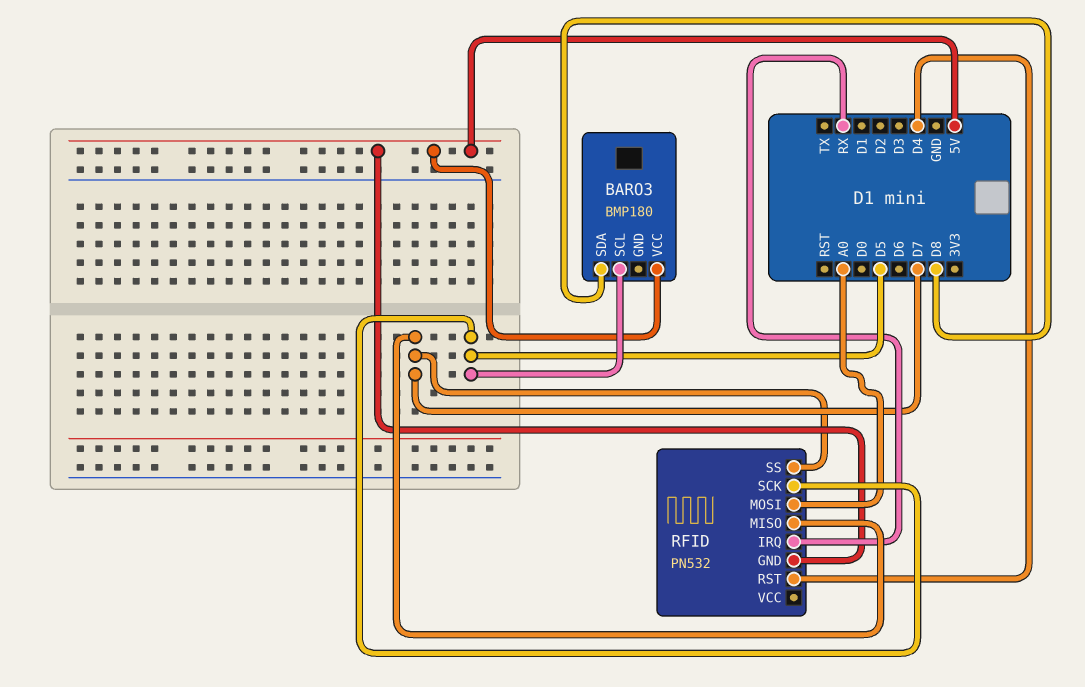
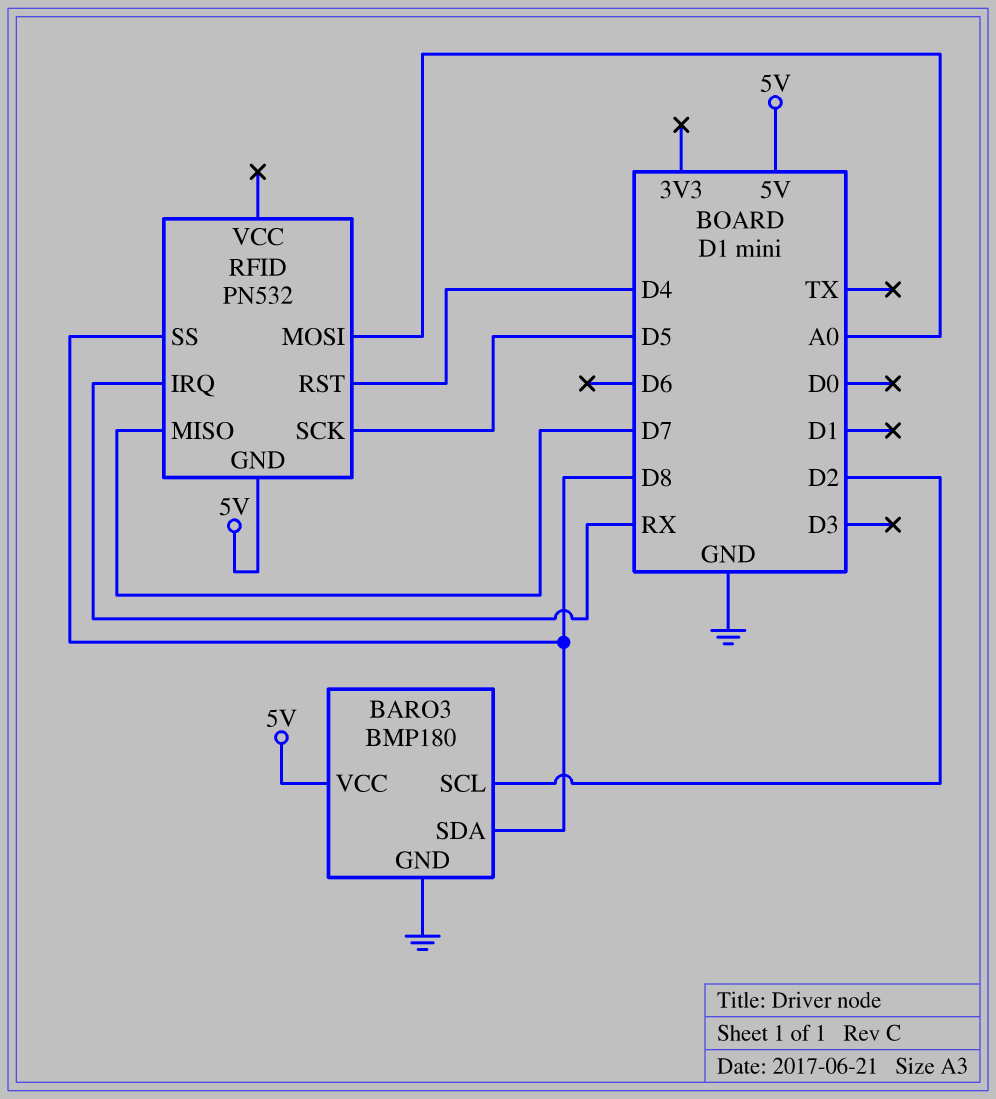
BARO3 pin GND: none -> GND
BARO3 pin SCL: D5 -> D2
RFID pin SS: D7 -> D8

